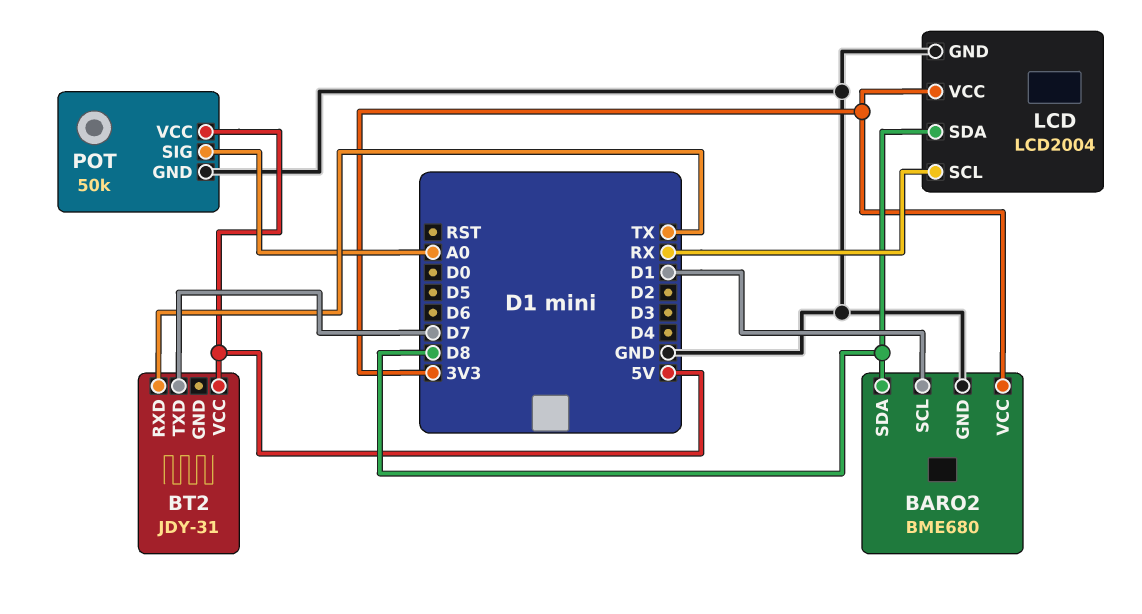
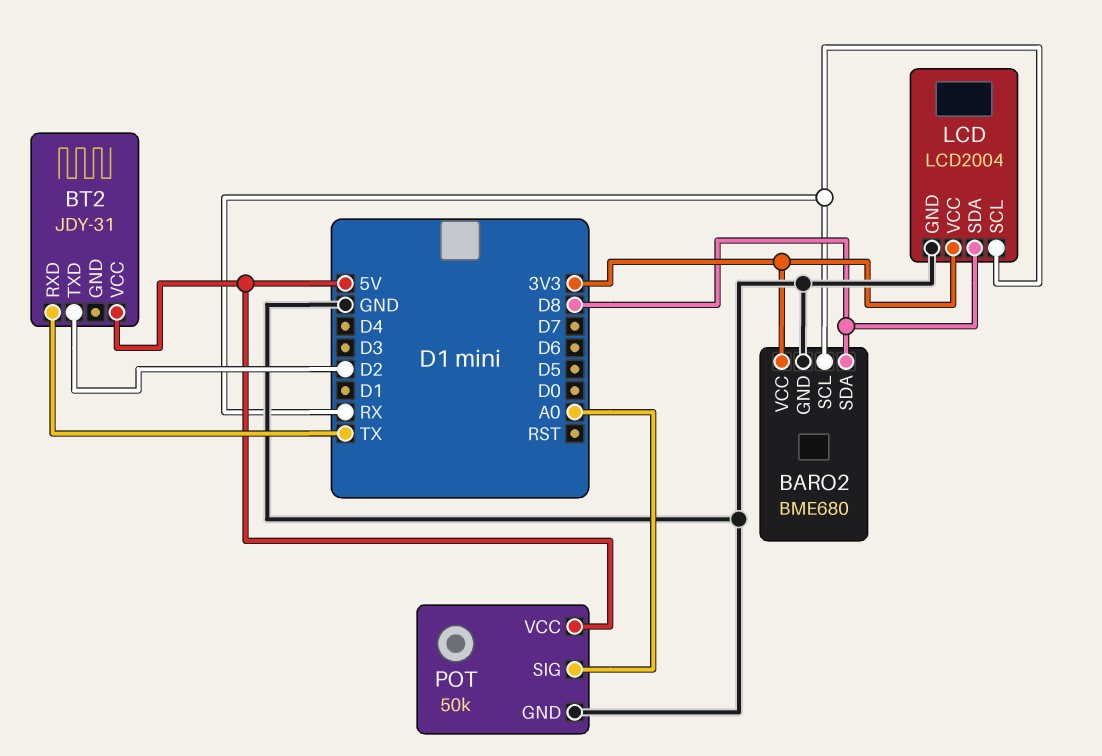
BARO2 pin SCL: D1 -> RX
BT2 pin TXD: D7 -> D2

